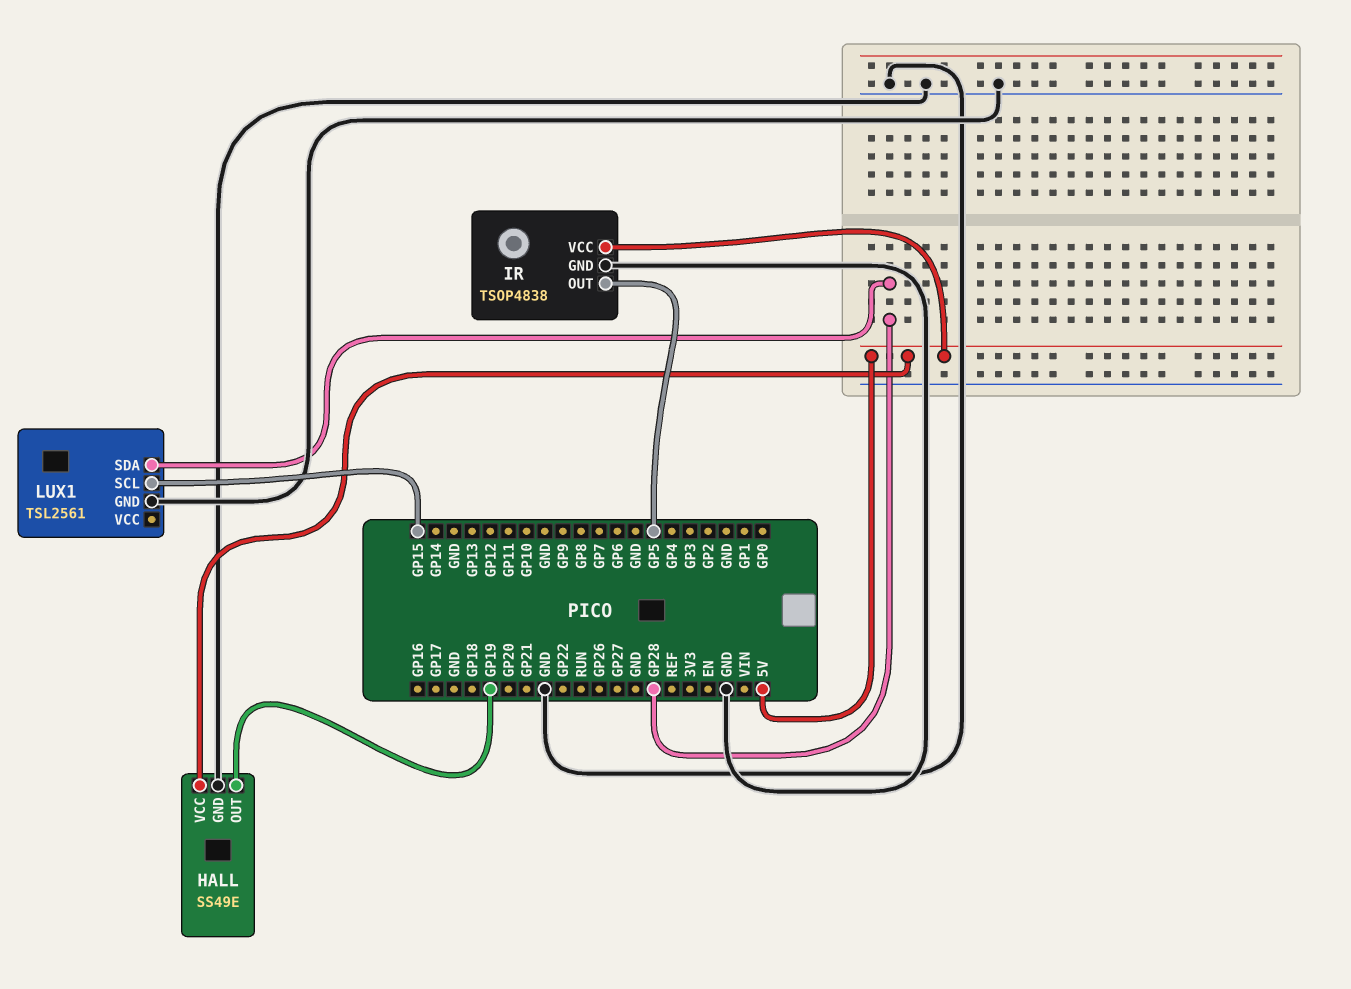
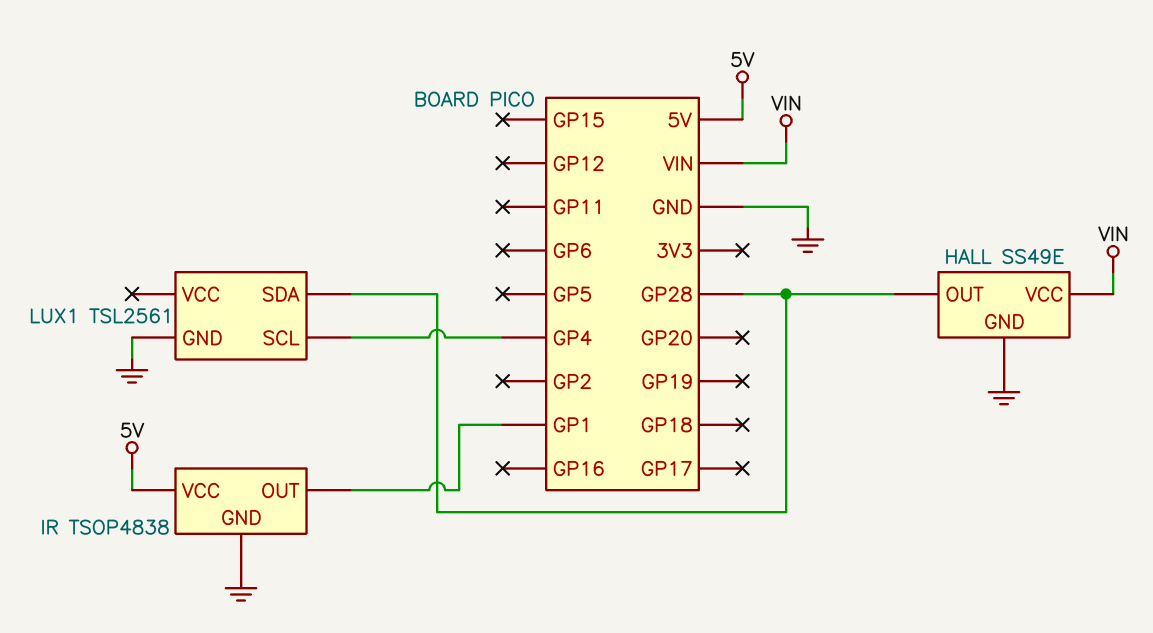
HALL pin OUT: GP19 -> GP28
HALL pin VCC: 5V -> VIN
IR pin OUT: GP5 -> GP1
LUX1 pin SCL: GP15 -> GP4

